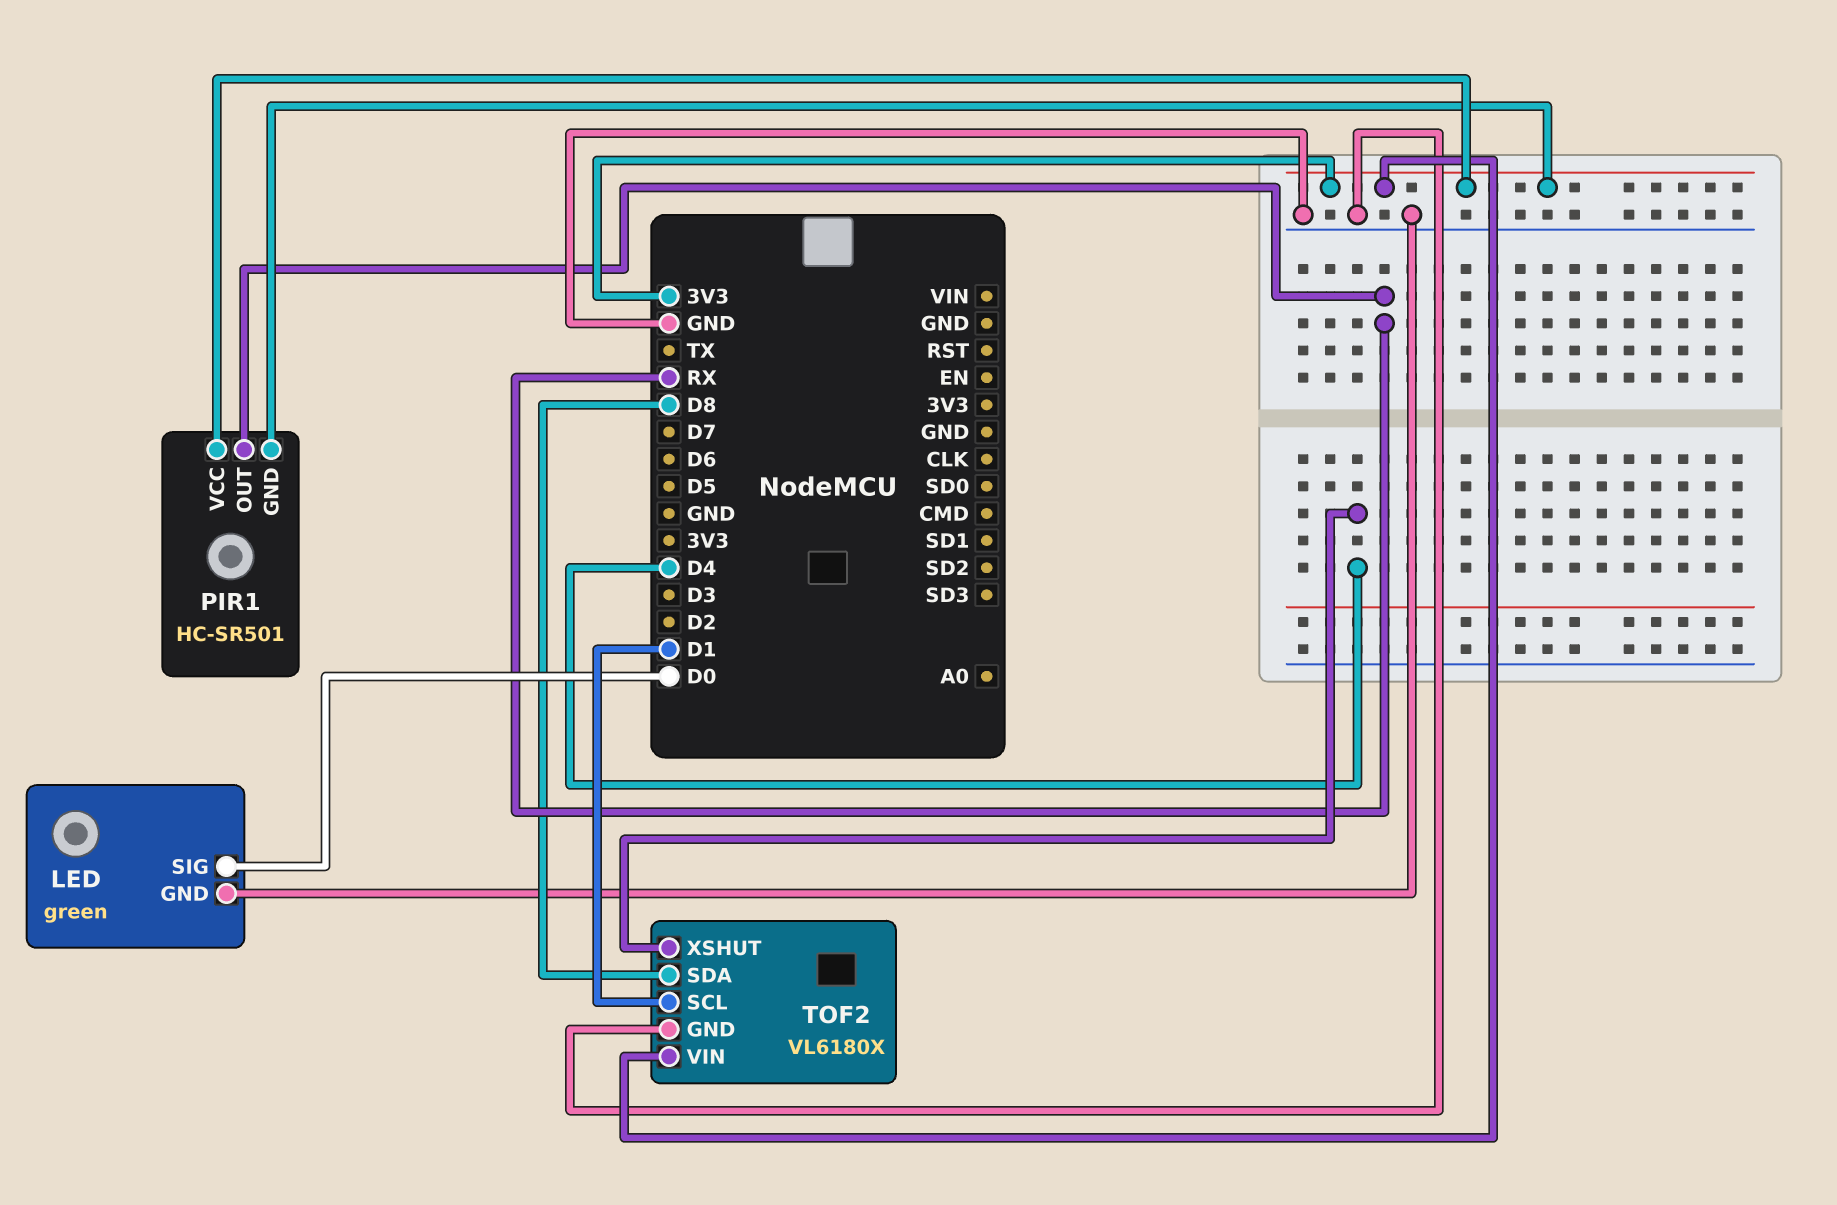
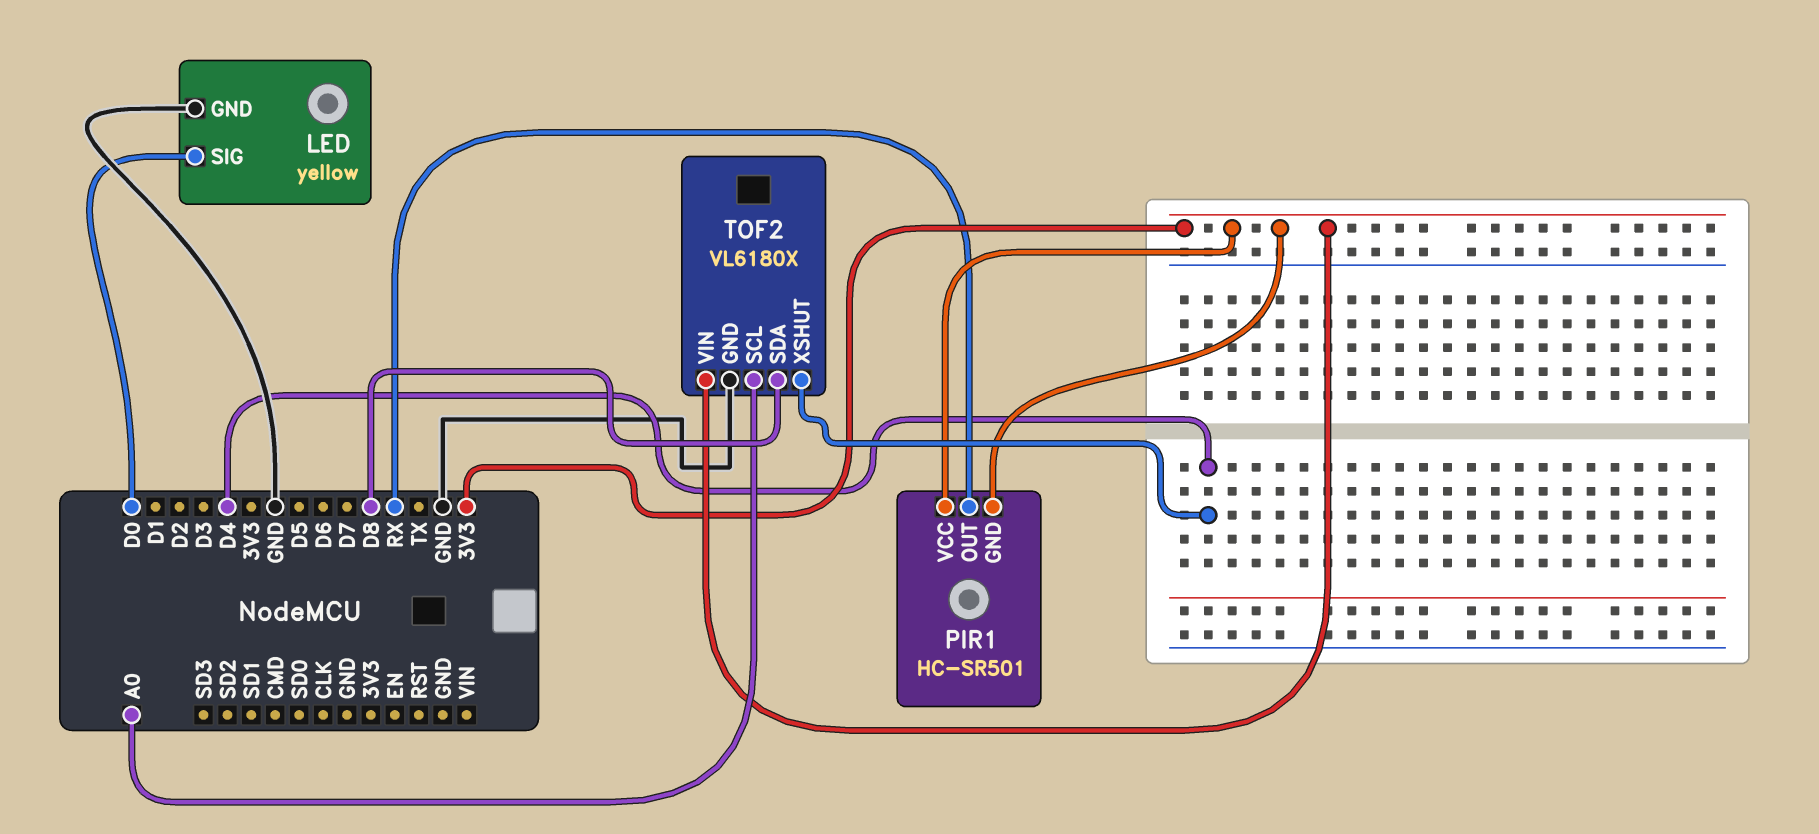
LED: green -> yellow
TOF2 pin SCL: D1 -> A0

